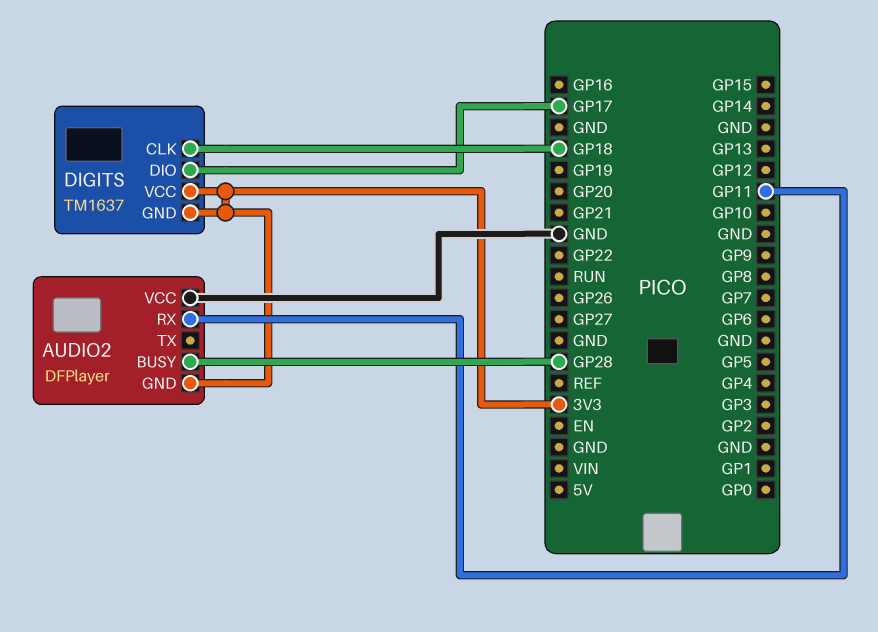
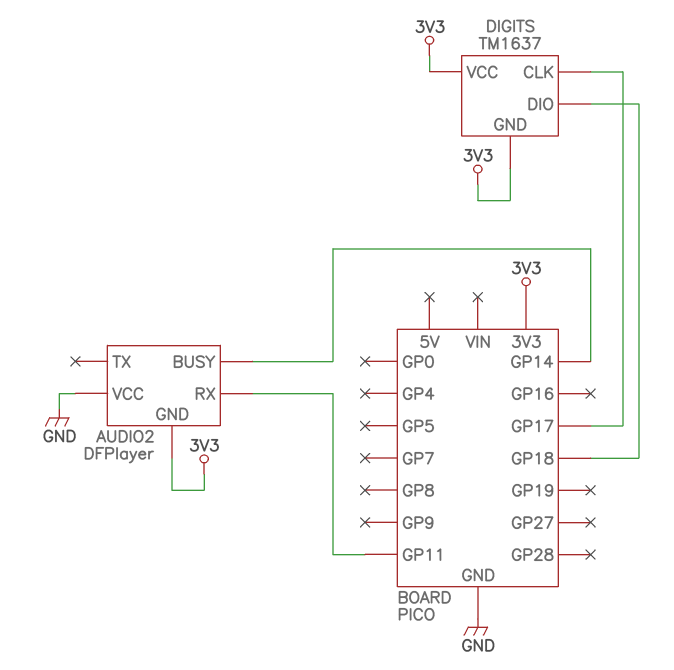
AUDIO2 pin BUSY: GP28 -> GP14
DIGITS pin CLK: GP18 -> GP17
DIGITS pin DIO: GP17 -> GP18

